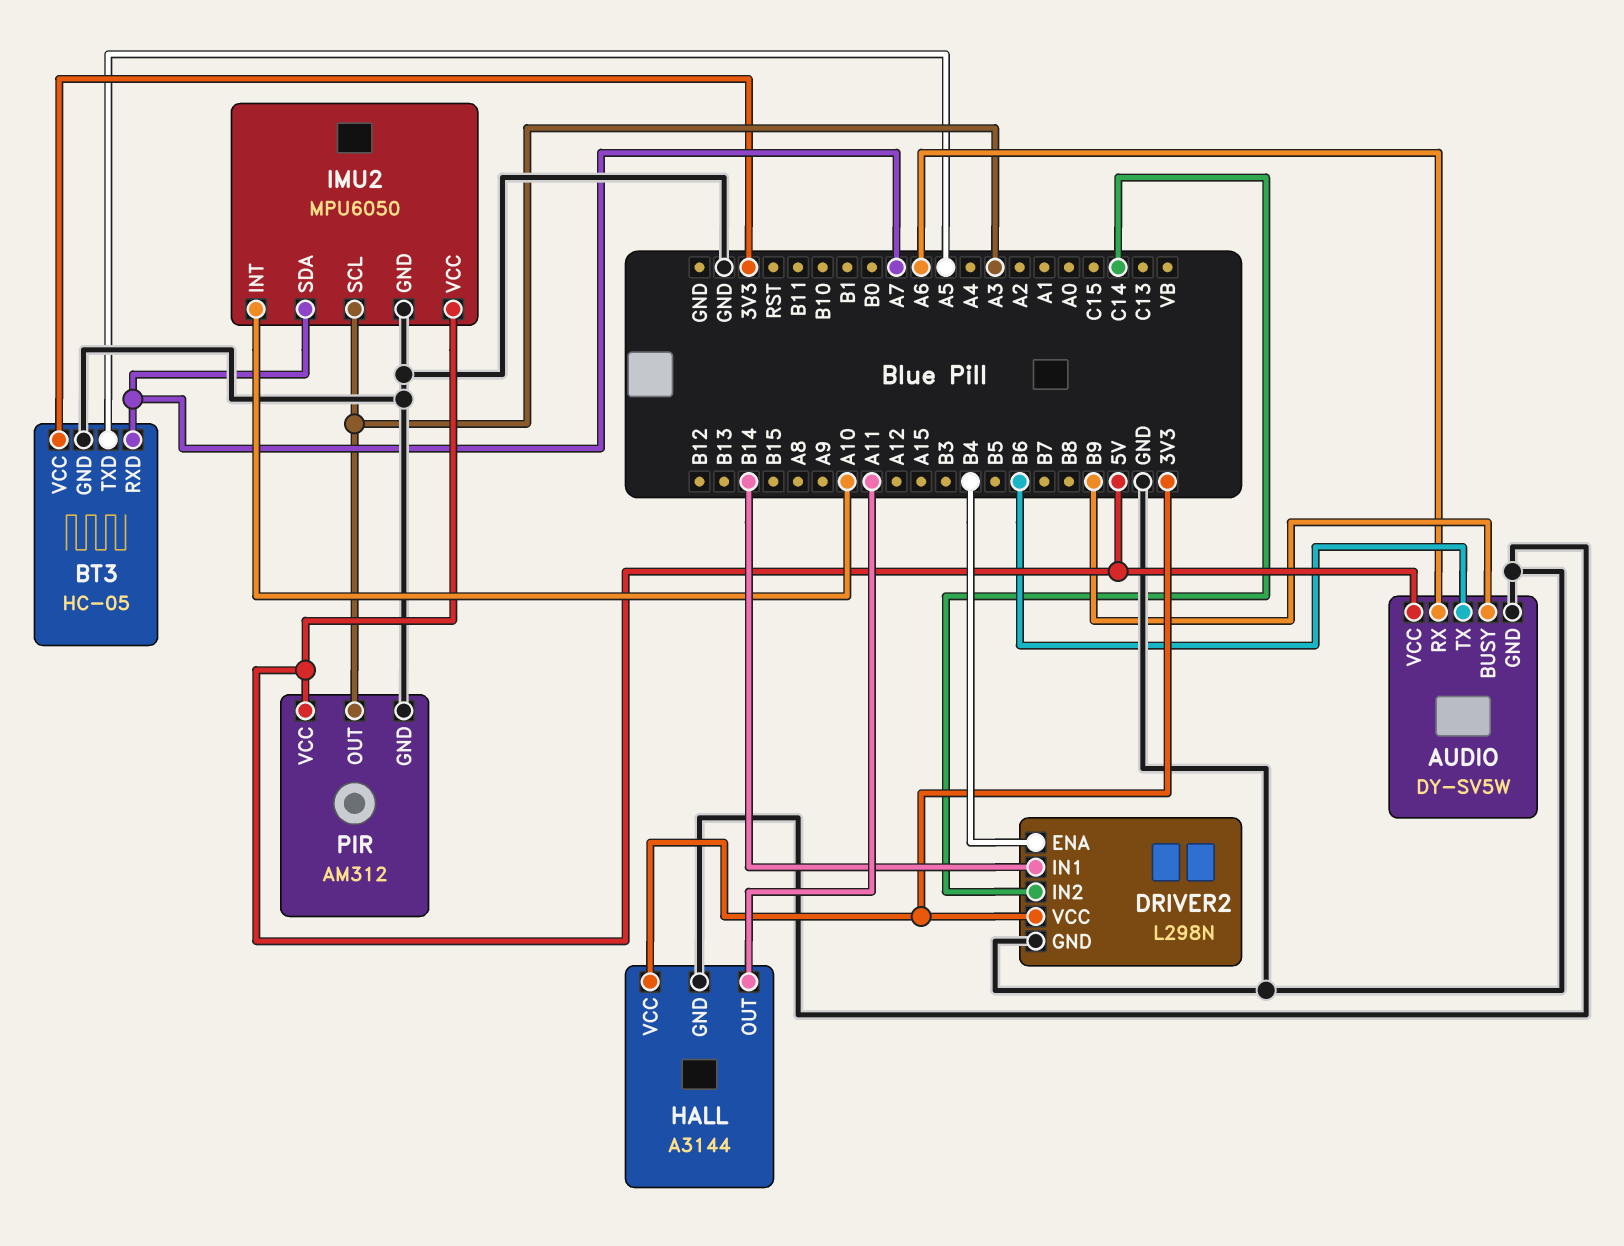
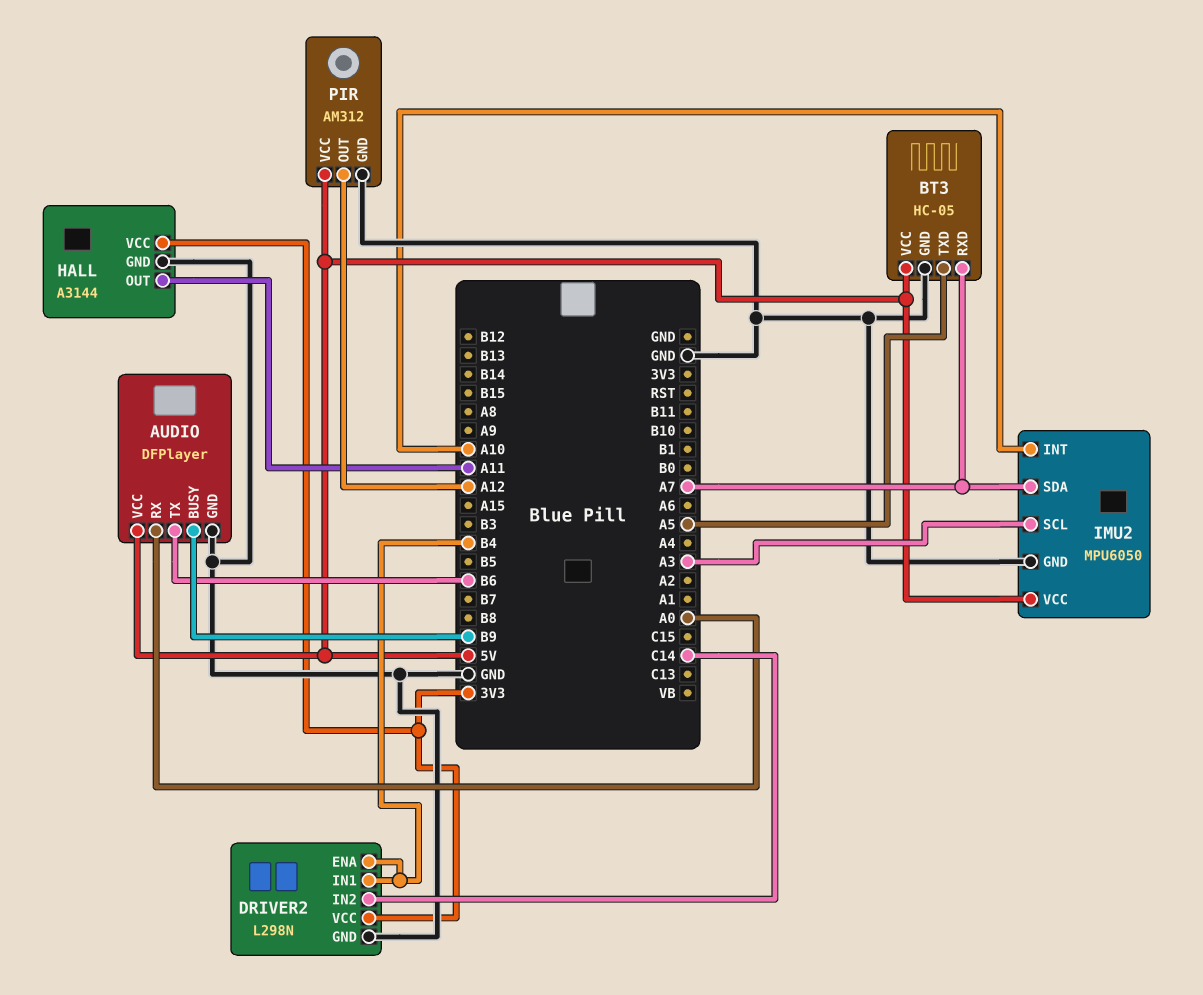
AUDIO: DY-SV5W -> DFPlayer
AUDIO pin RX: A6 -> A0
BT3 pin VCC: 3V3 -> 5V
DRIVER2 pin IN1: B14 -> B4
PIR pin OUT: A3 -> A12

